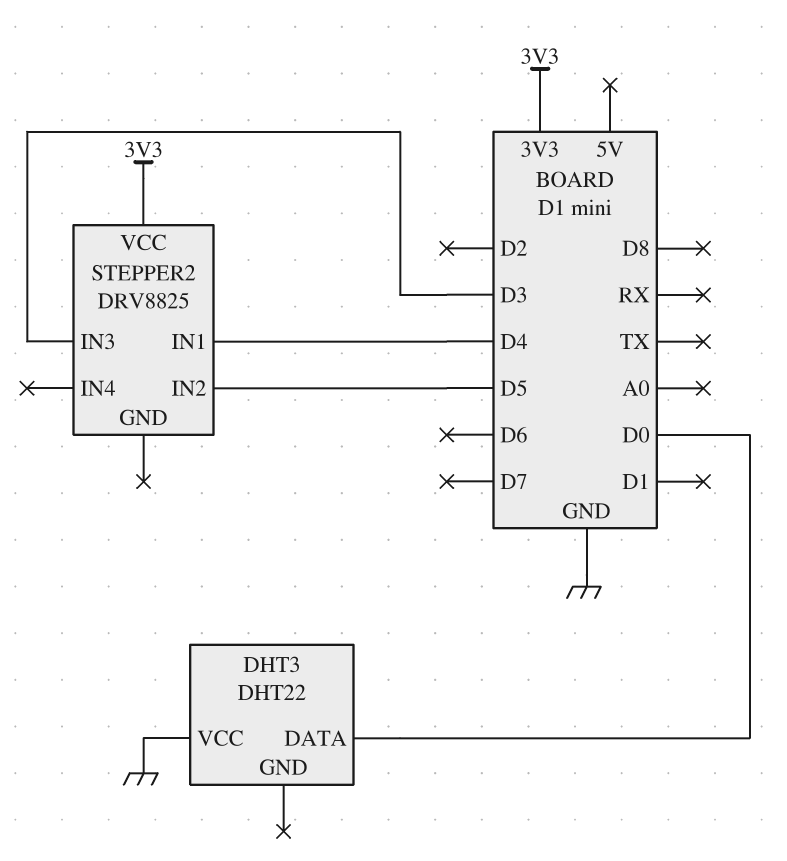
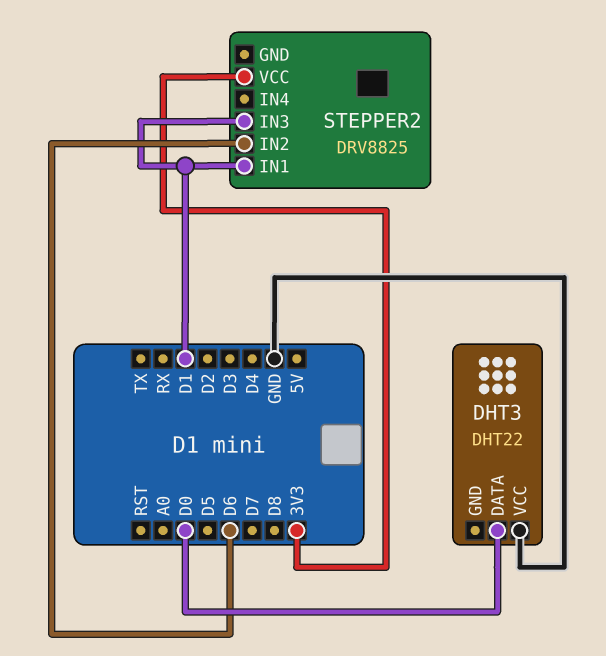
STEPPER2 pin IN1: D4 -> D1
STEPPER2 pin IN2: D5 -> D6
STEPPER2 pin IN3: D3 -> D1

